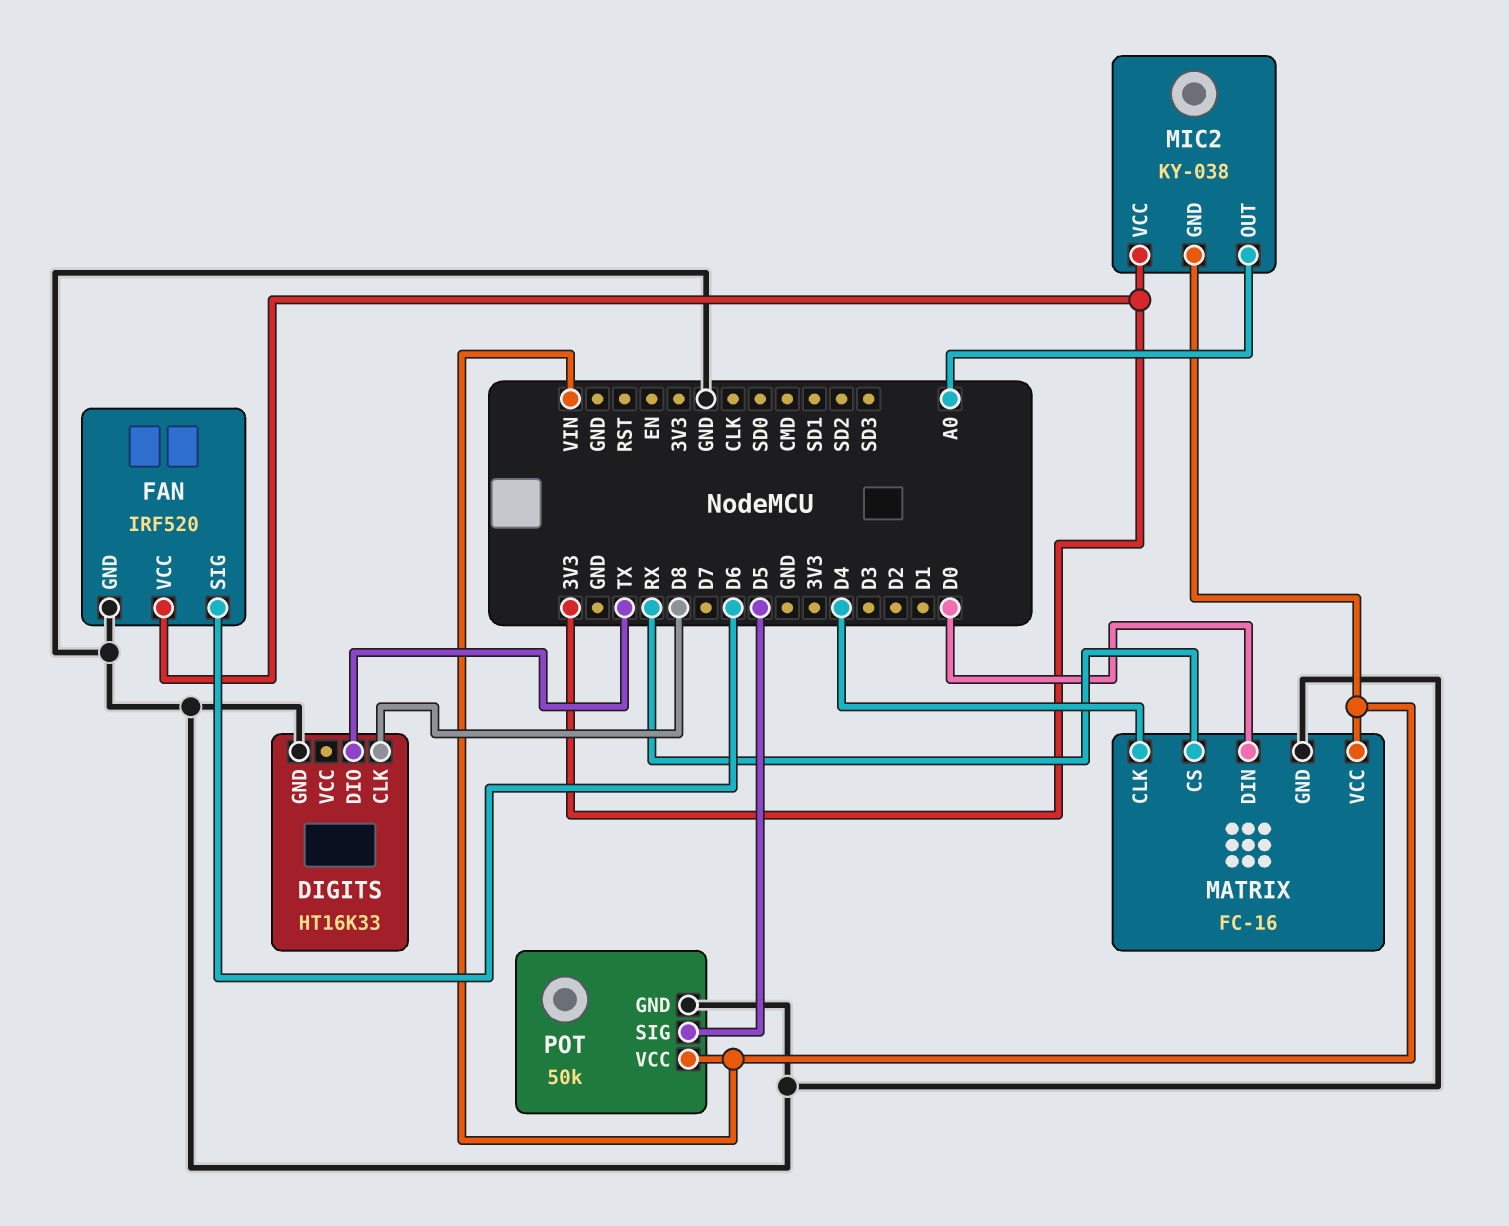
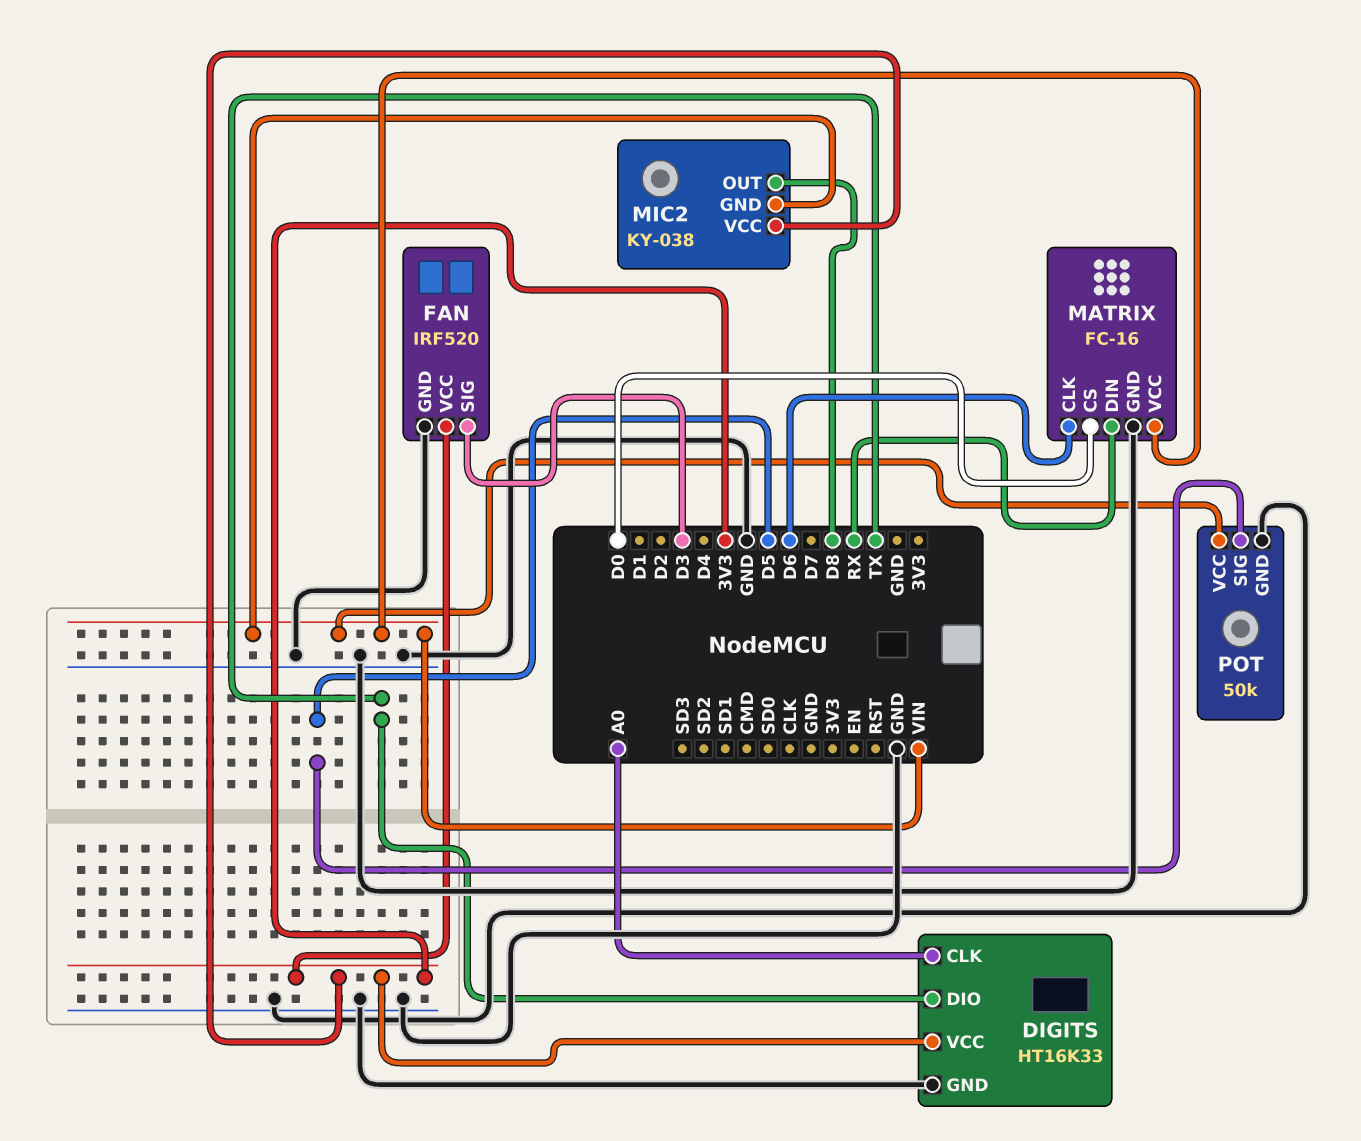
DIGITS pin CLK: D8 -> A0
DIGITS pin VCC: none -> 3V3
FAN pin SIG: D6 -> D3
MATRIX pin CLK: D4 -> D6
MATRIX pin CS: RX -> D0
MATRIX pin DIN: D0 -> RX
MIC2 pin OUT: A0 -> D8

